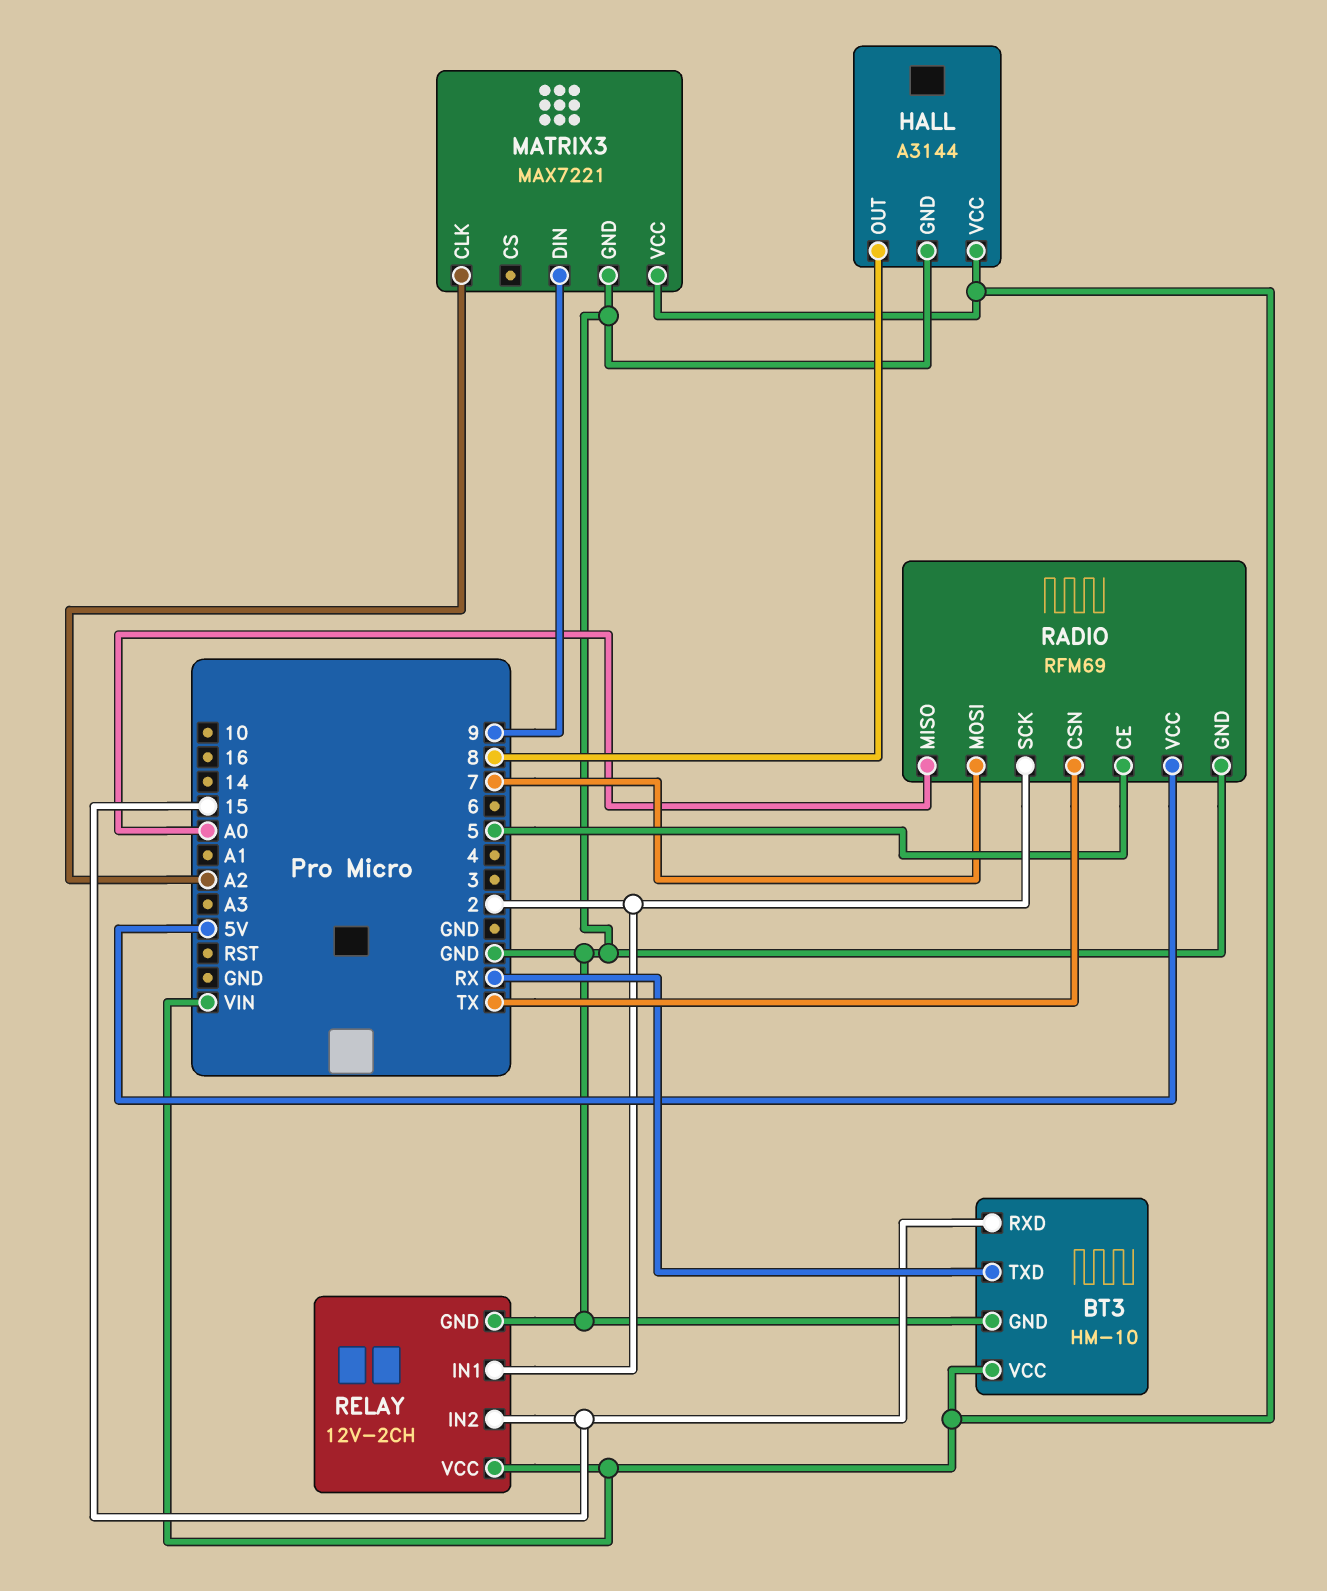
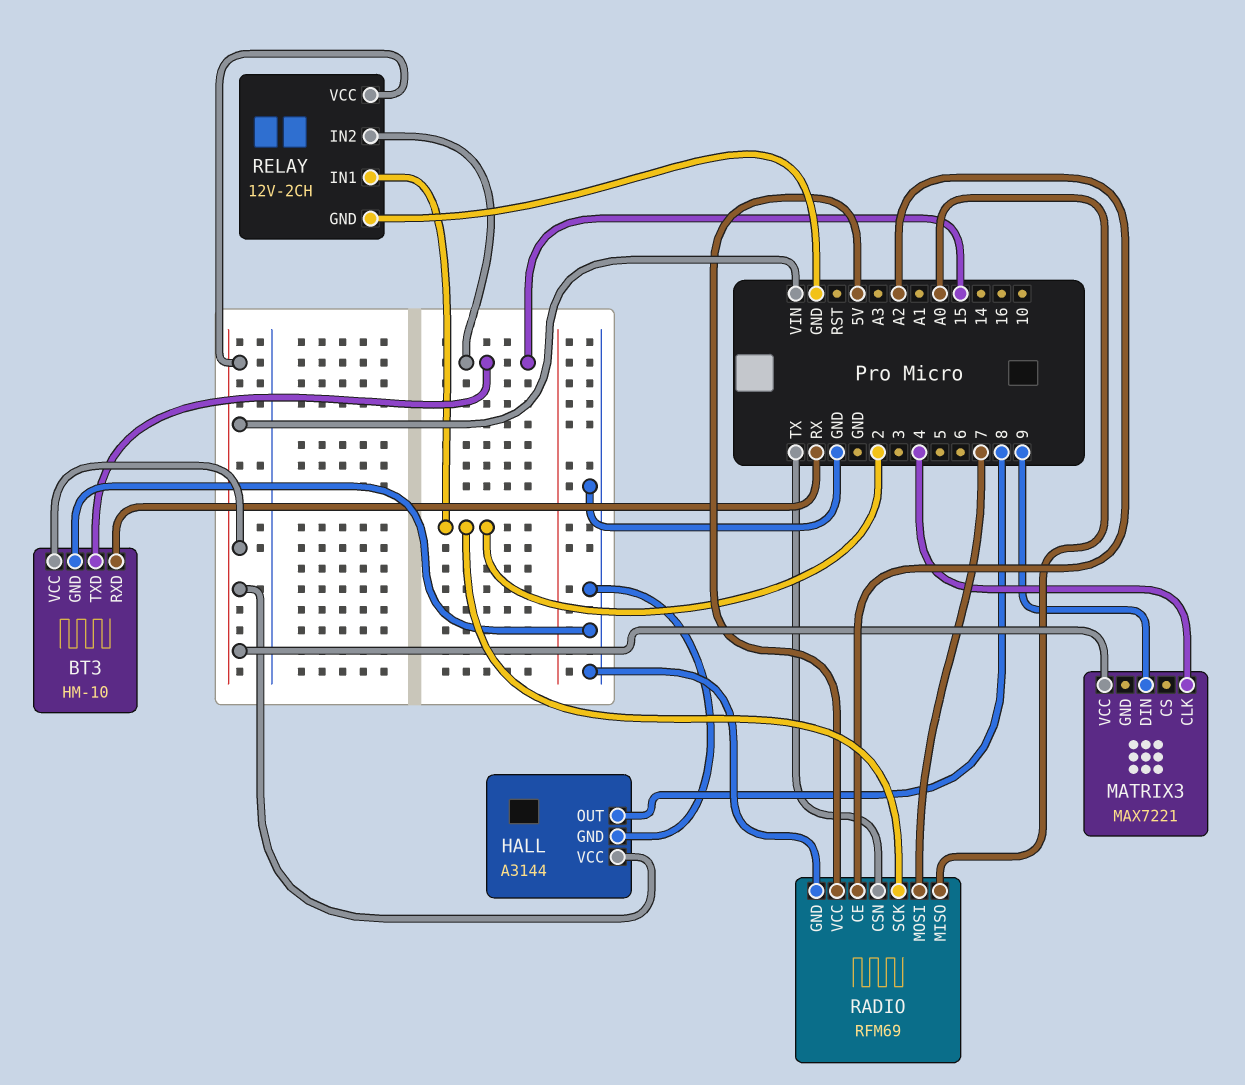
BT3 pin RXD: 15 -> RX
BT3 pin TXD: RX -> 15
MATRIX3 pin CLK: A2 -> 4
MATRIX3 pin GND: GND -> none
RADIO pin CE: 5 -> A2

